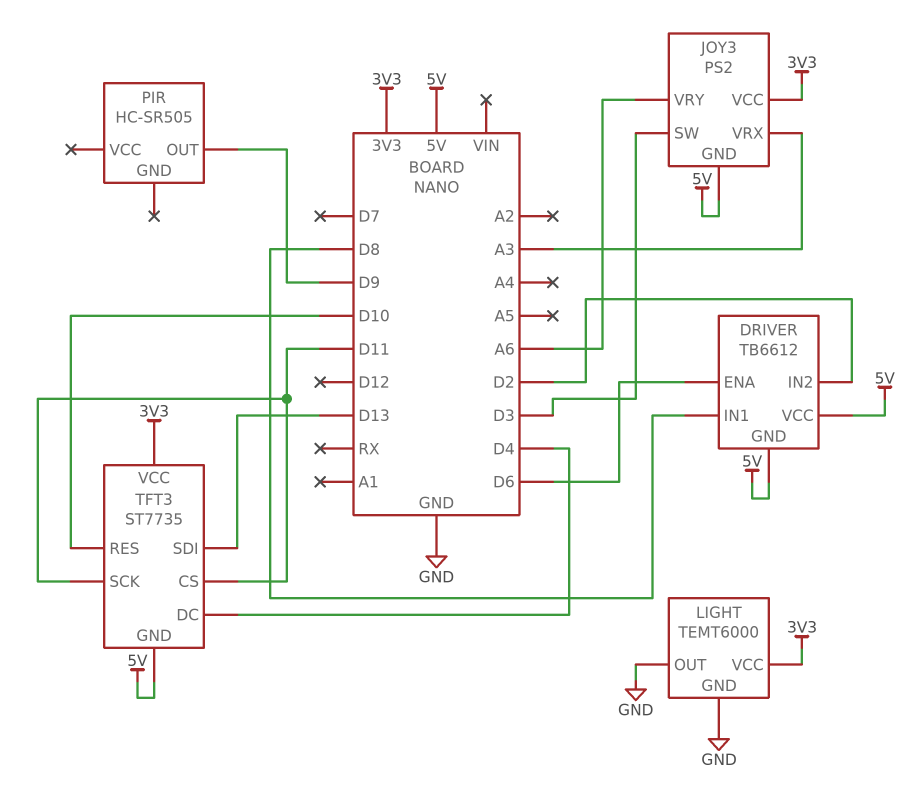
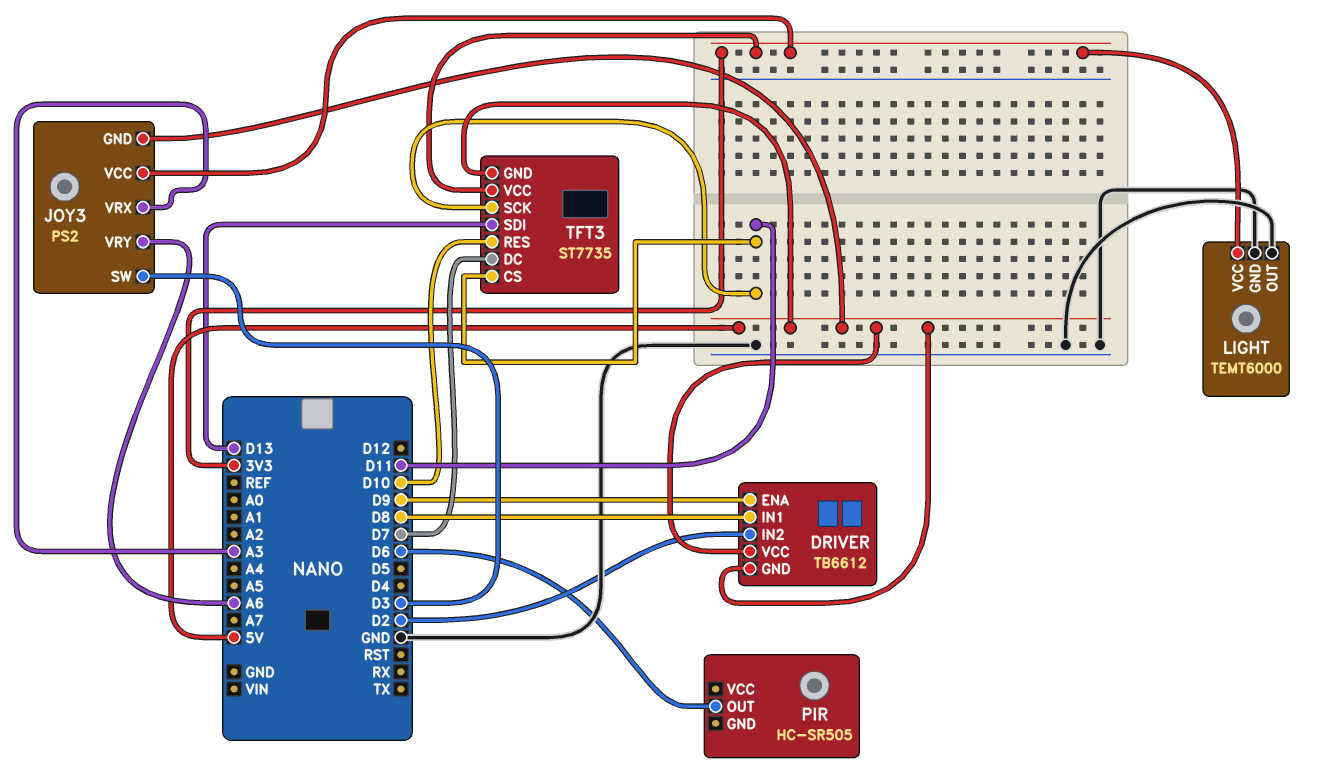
DRIVER pin ENA: D6 -> D9
PIR pin OUT: D9 -> D6
TFT3 pin DC: D4 -> D7

